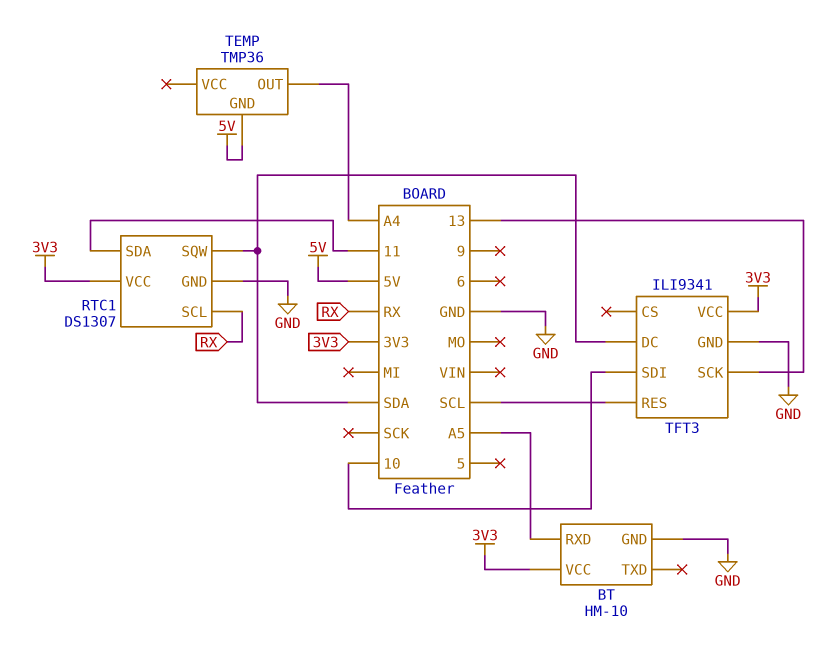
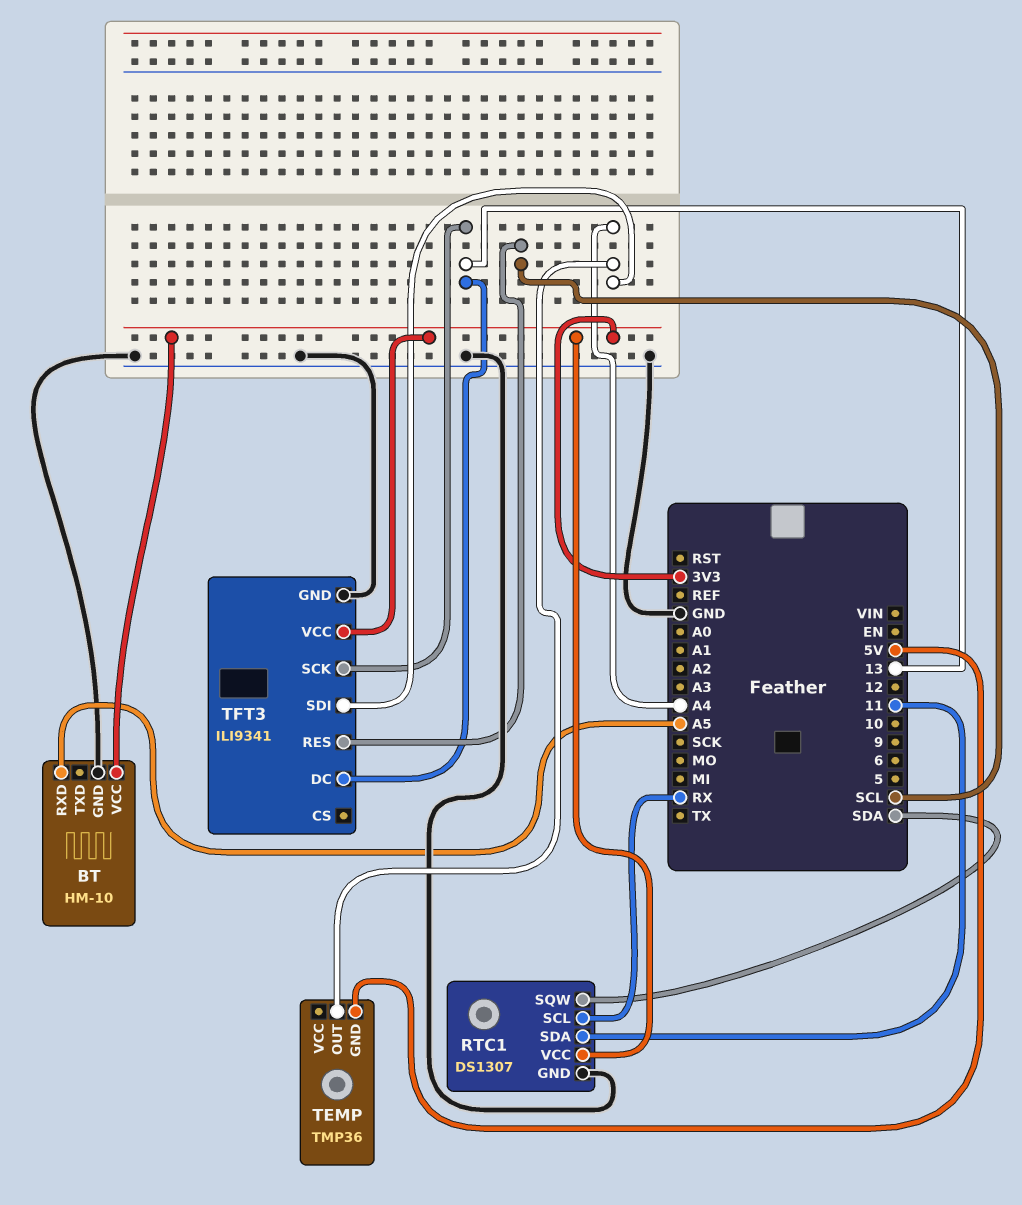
TFT3 pin DC: SDA -> 13
TFT3 pin SDI: 10 -> A4

